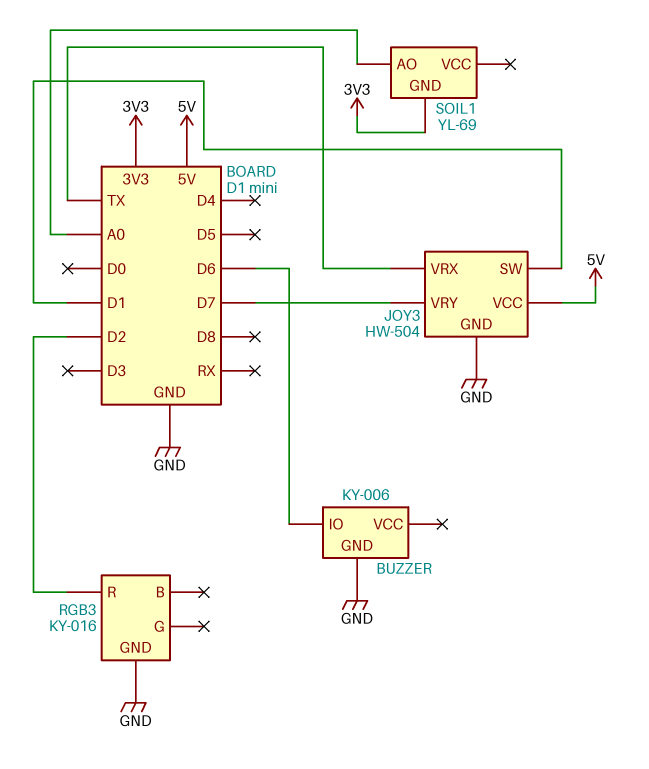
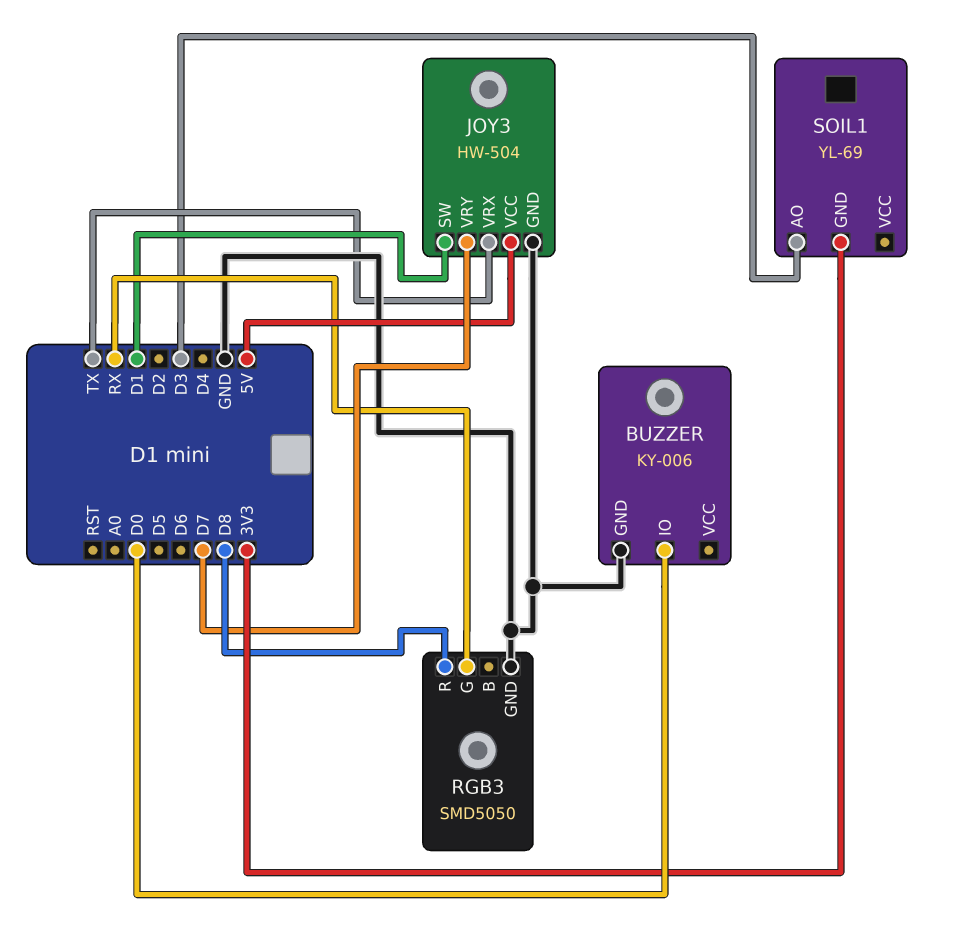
BUZZER pin IO: D6 -> D0
RGB3: KY-016 -> SMD5050
RGB3 pin G: none -> RX
RGB3 pin R: D2 -> D8
SOIL1 pin AO: A0 -> D3

